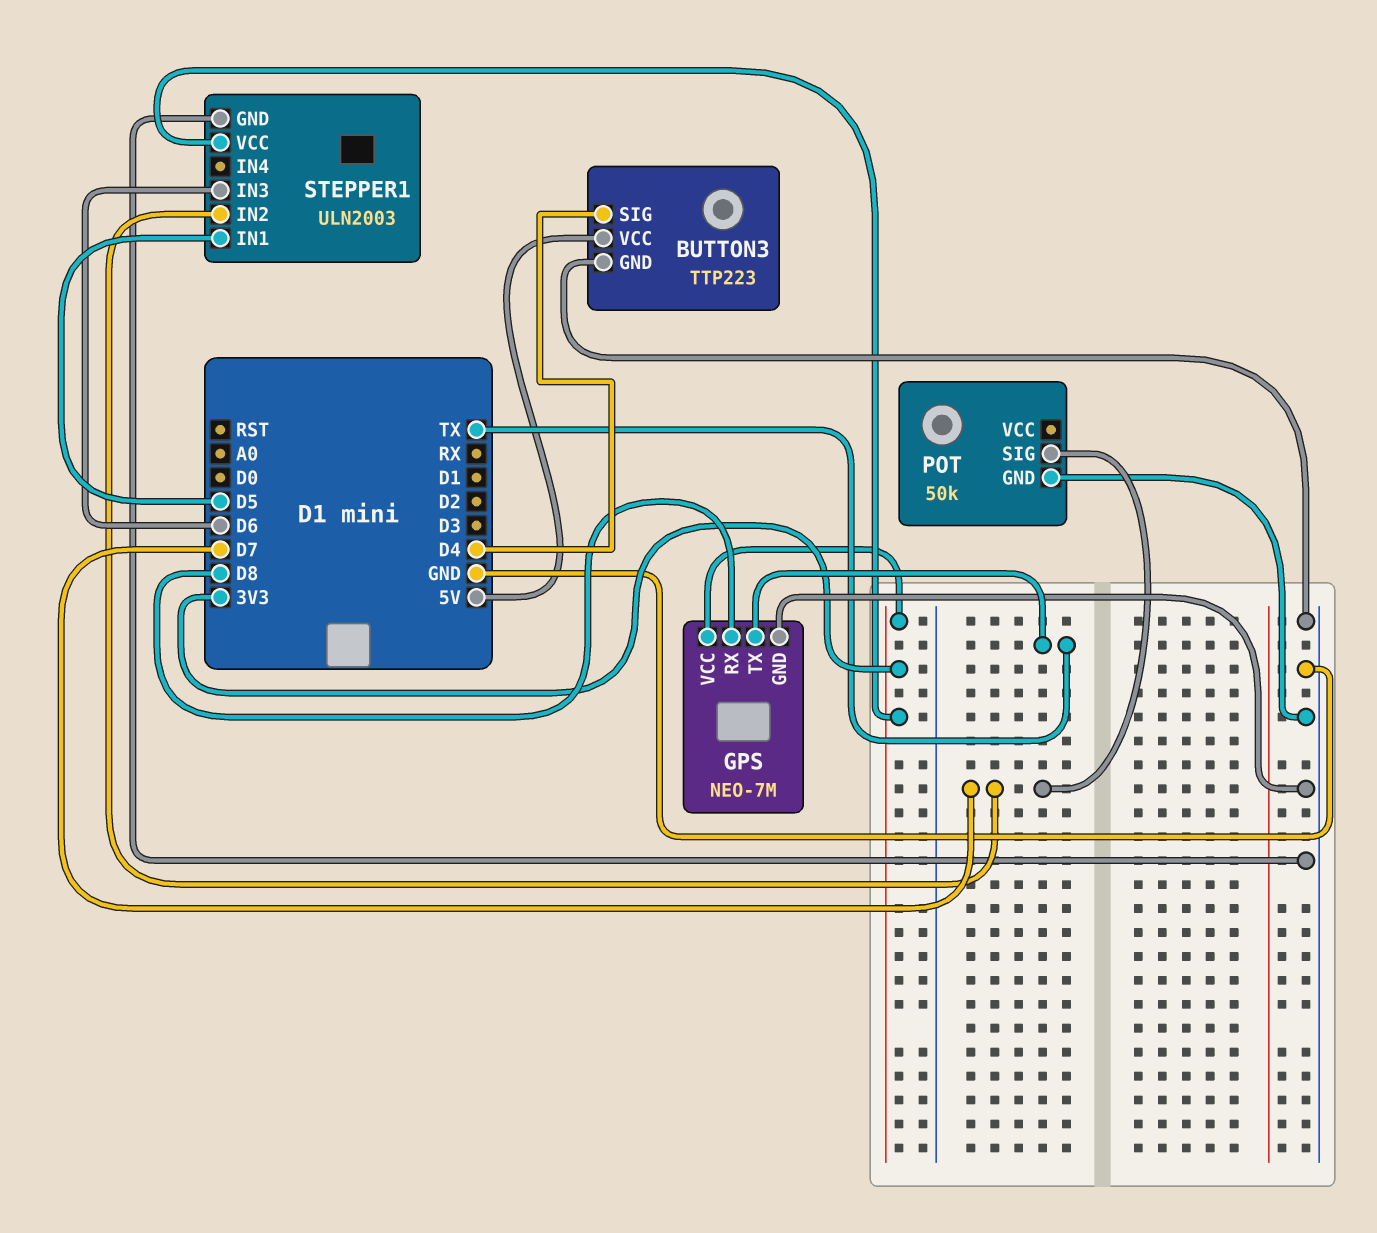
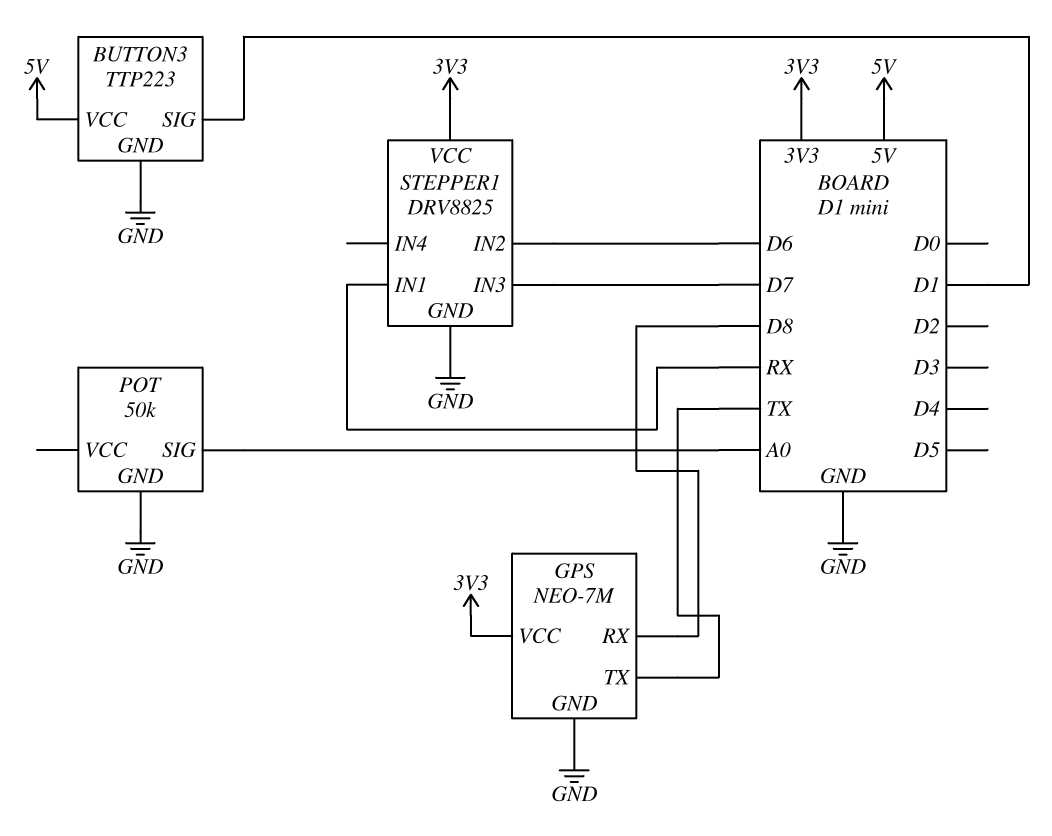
BUTTON3 pin SIG: D4 -> D1
POT pin SIG: D7 -> A0
STEPPER1: ULN2003 -> DRV8825
STEPPER1 pin IN1: D5 -> RX
STEPPER1 pin IN2: D7 -> D6
STEPPER1 pin IN3: D6 -> D7

